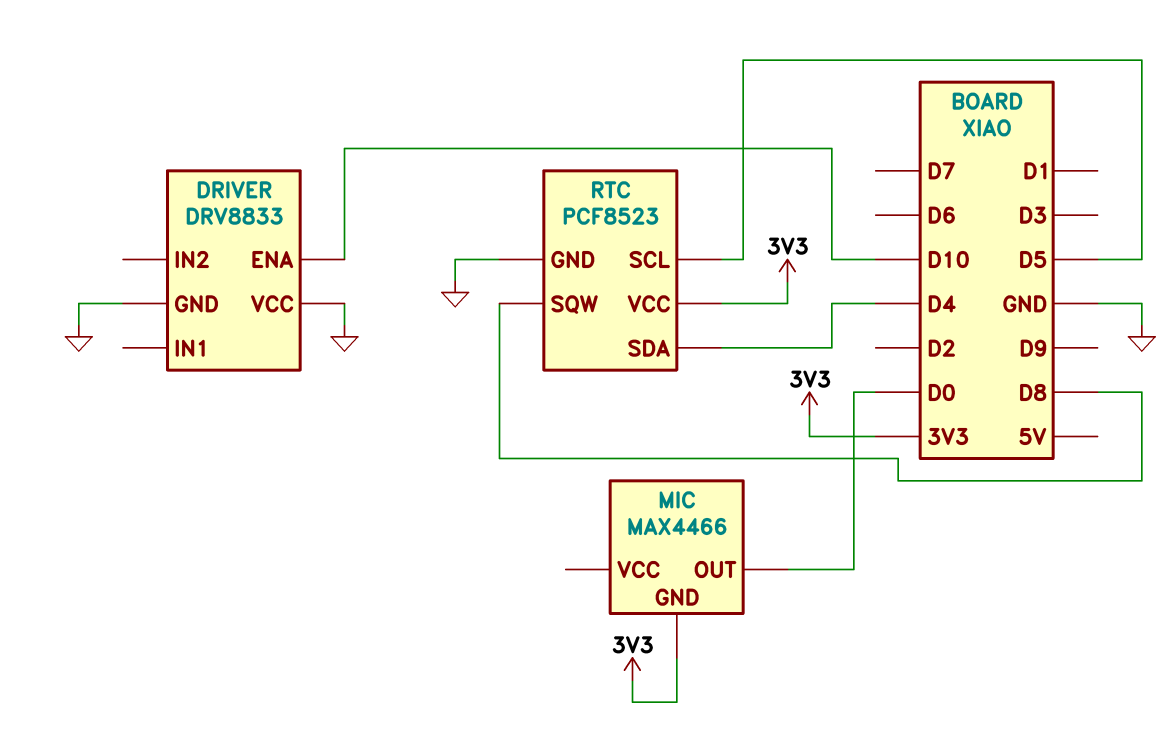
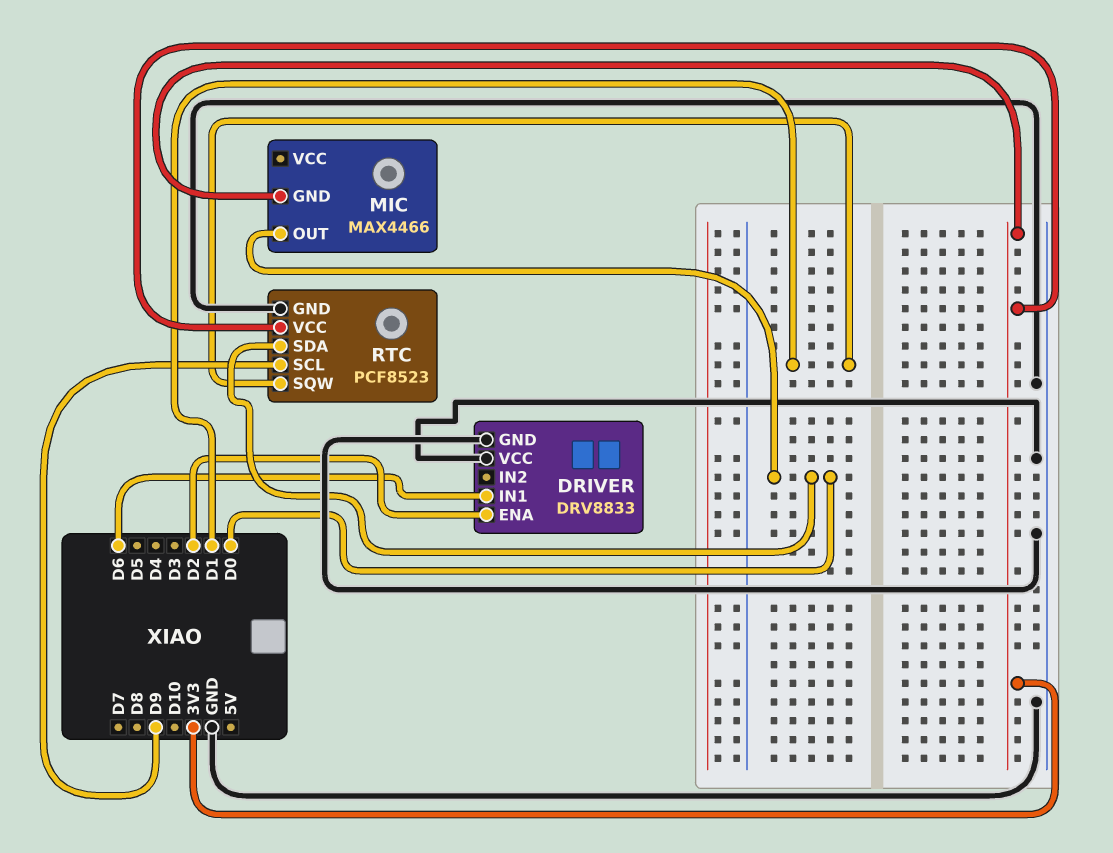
DRIVER pin ENA: D10 -> D2
DRIVER pin IN1: none -> D6
RTC pin SCL: D5 -> D9
RTC pin SDA: D4 -> D0
RTC pin SQW: D8 -> D1

